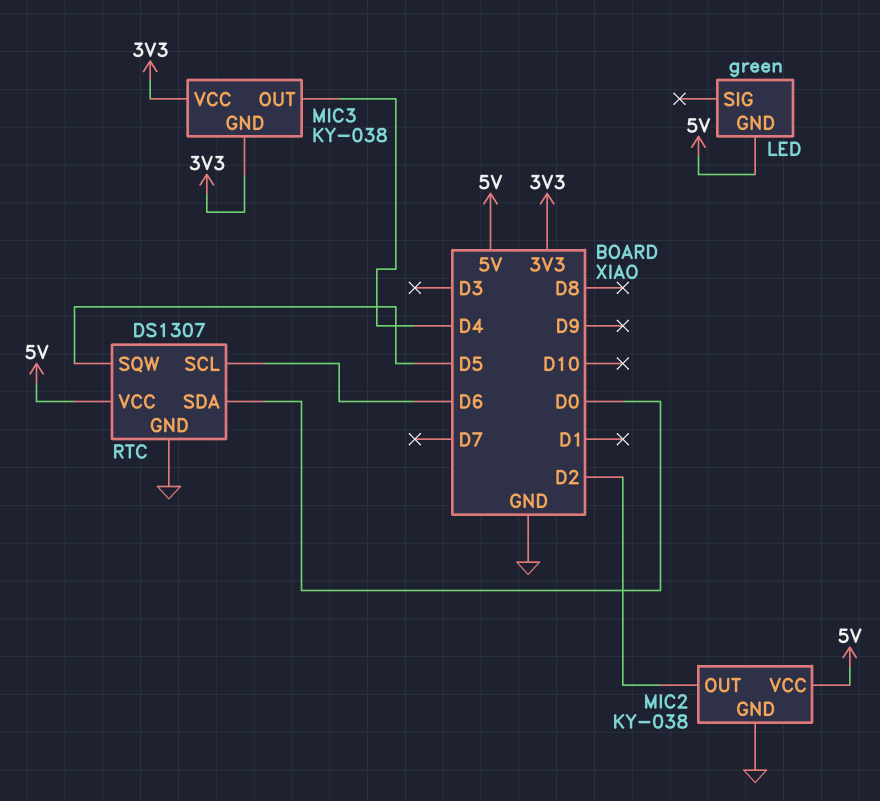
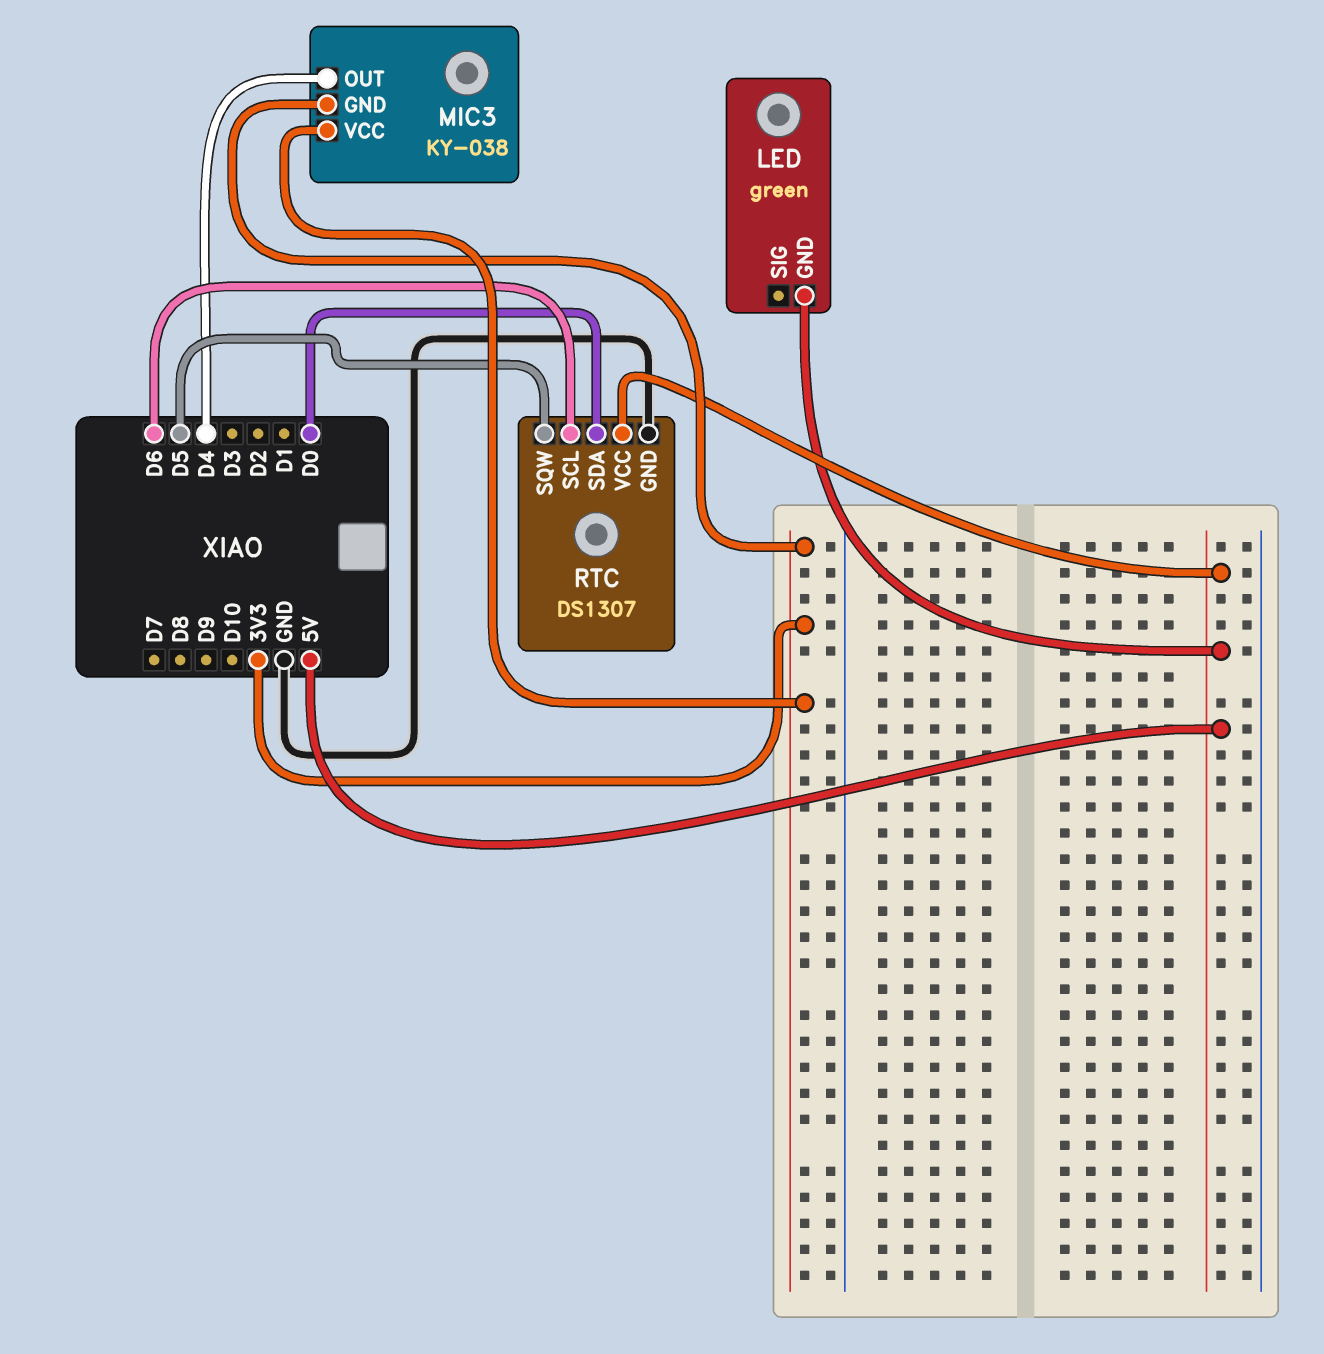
MIC2: KY-038 -> none
MIC2 pin GND: GND -> none
MIC2 pin OUT: D2 -> none
MIC2 pin VCC: 5V -> none

